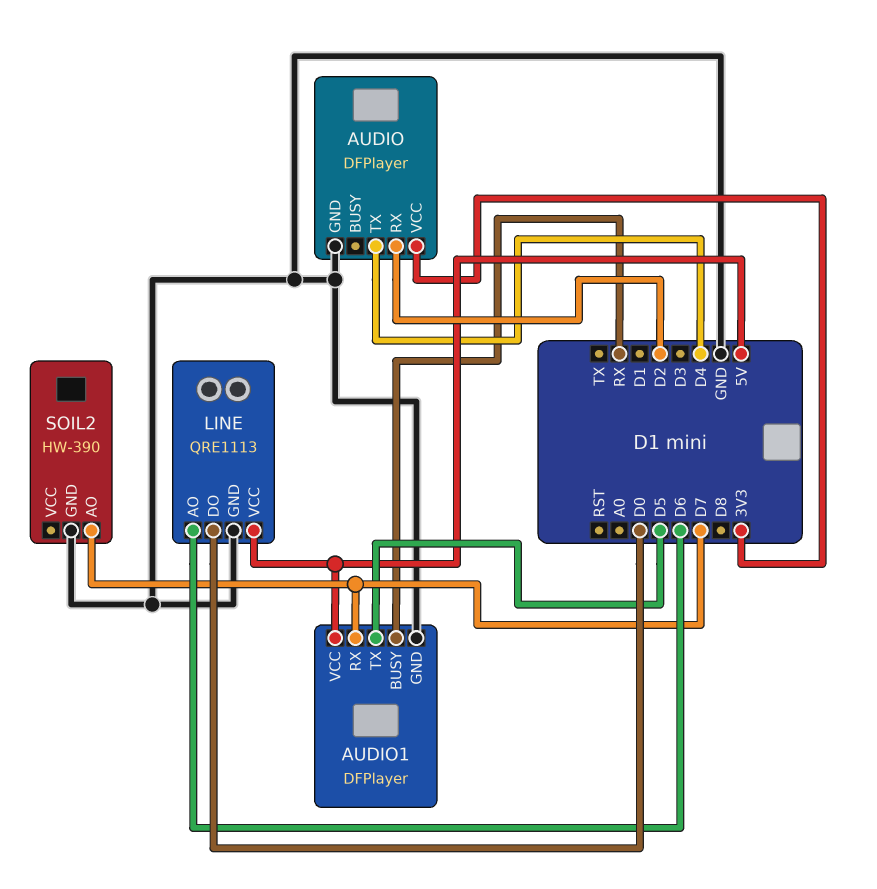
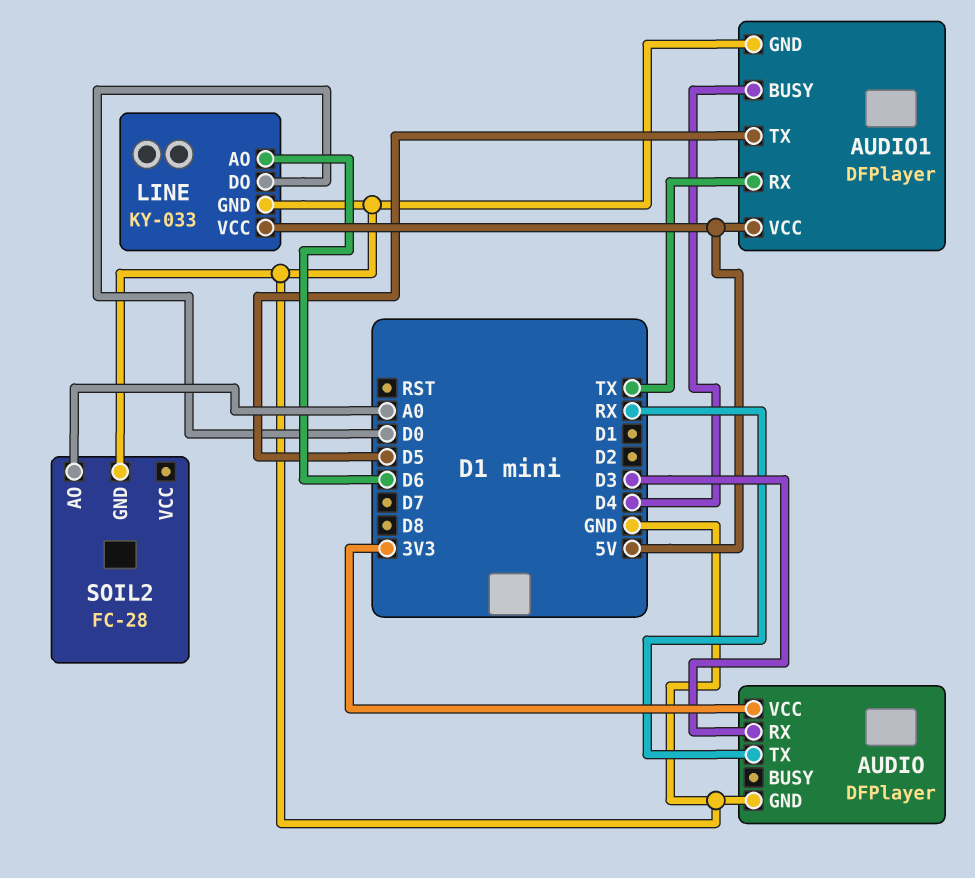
AUDIO pin RX: D2 -> D3
AUDIO pin TX: D4 -> RX
AUDIO1 pin BUSY: RX -> D4
AUDIO1 pin RX: D7 -> TX
LINE: QRE1113 -> KY-033
SOIL2: HW-390 -> FC-28
SOIL2 pin AO: D7 -> A0

